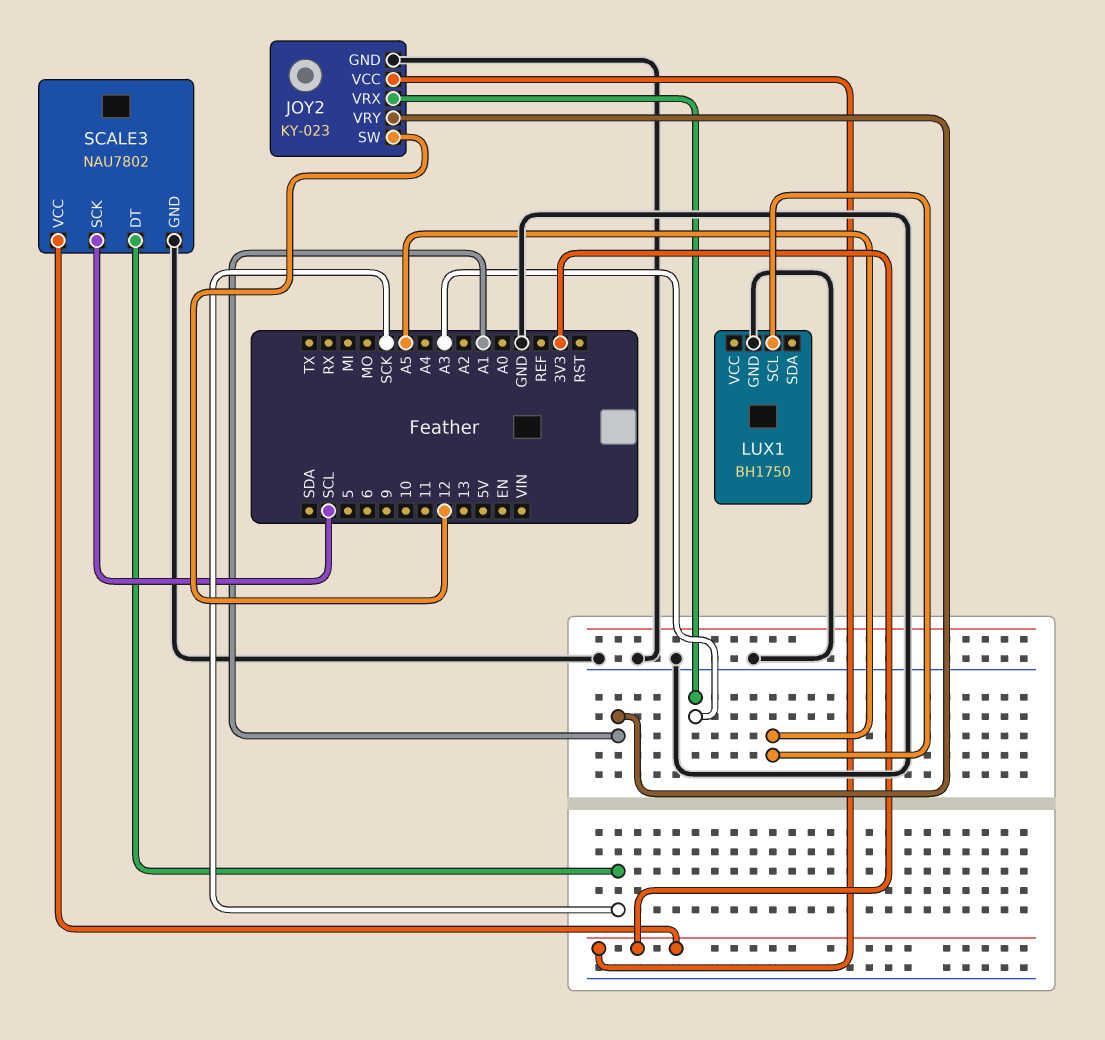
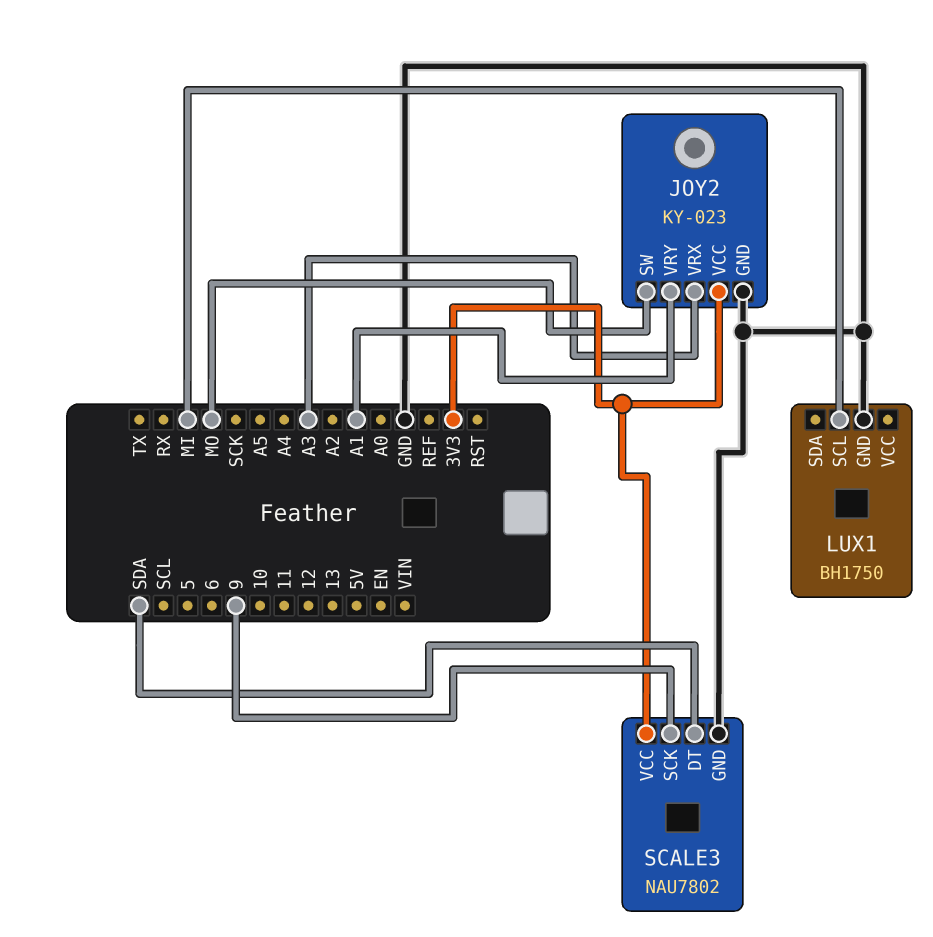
JOY2 pin SW: 12 -> MO
LUX1 pin SCL: A5 -> MI
SCALE3 pin DT: SCK -> SDA
SCALE3 pin SCK: SCL -> 9

